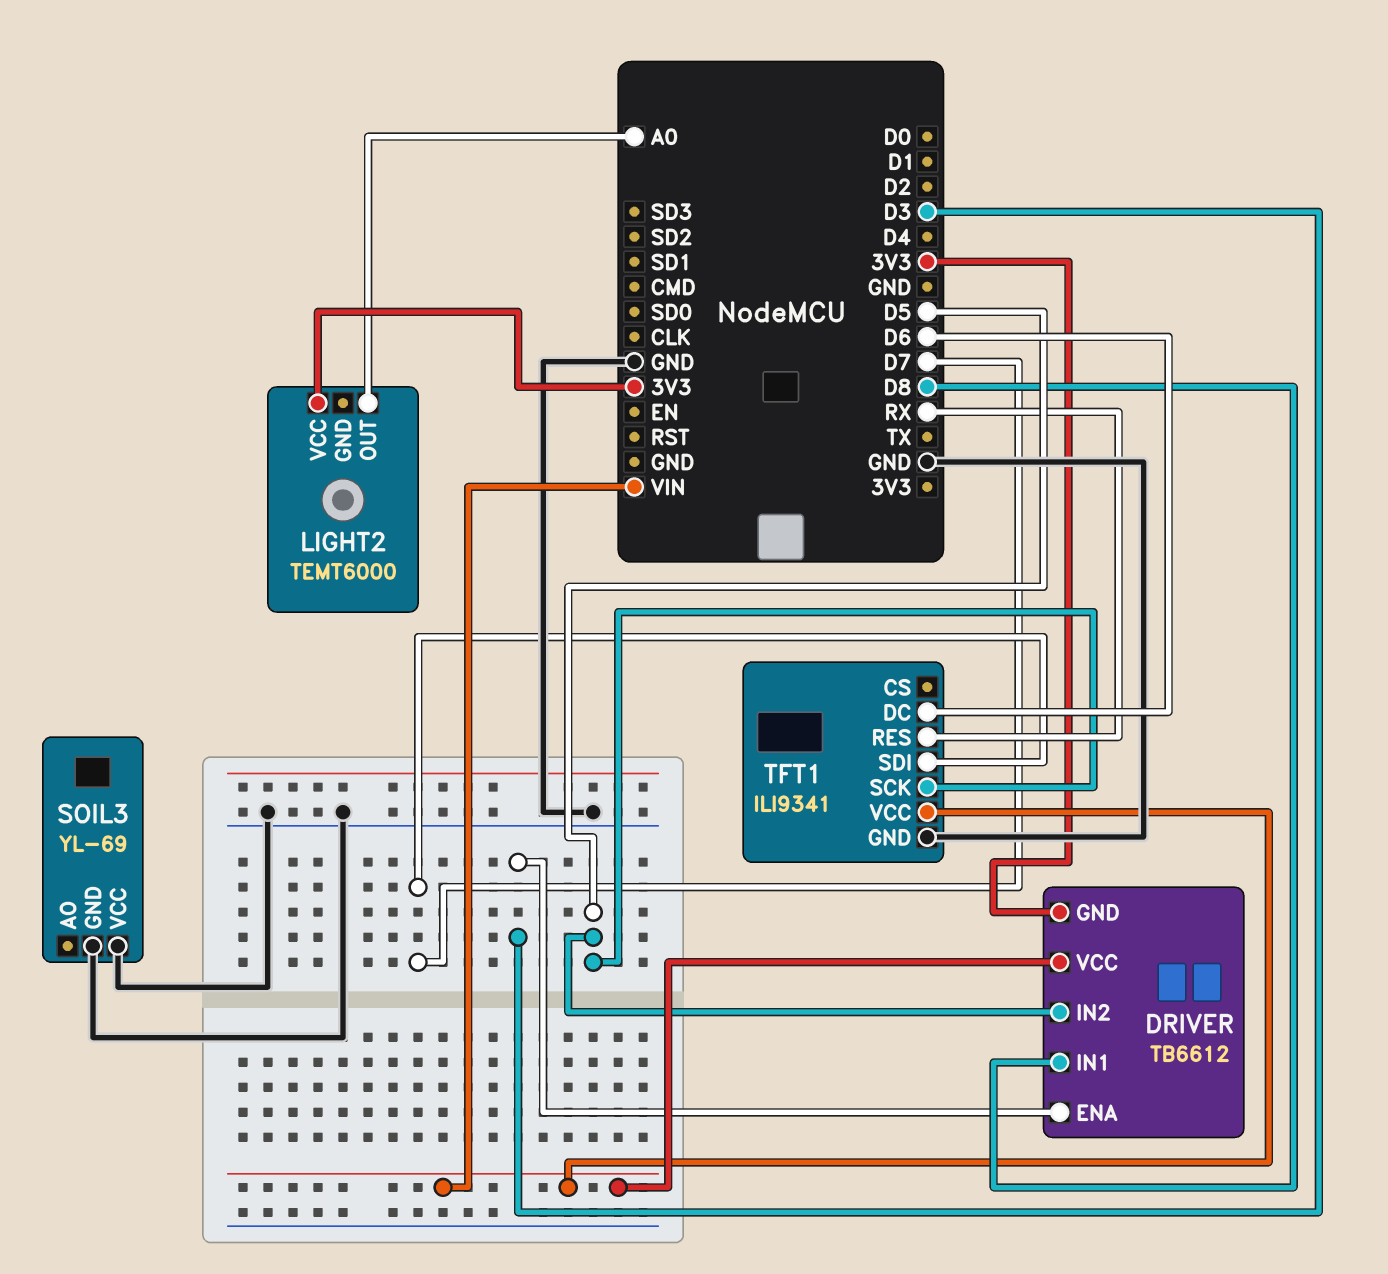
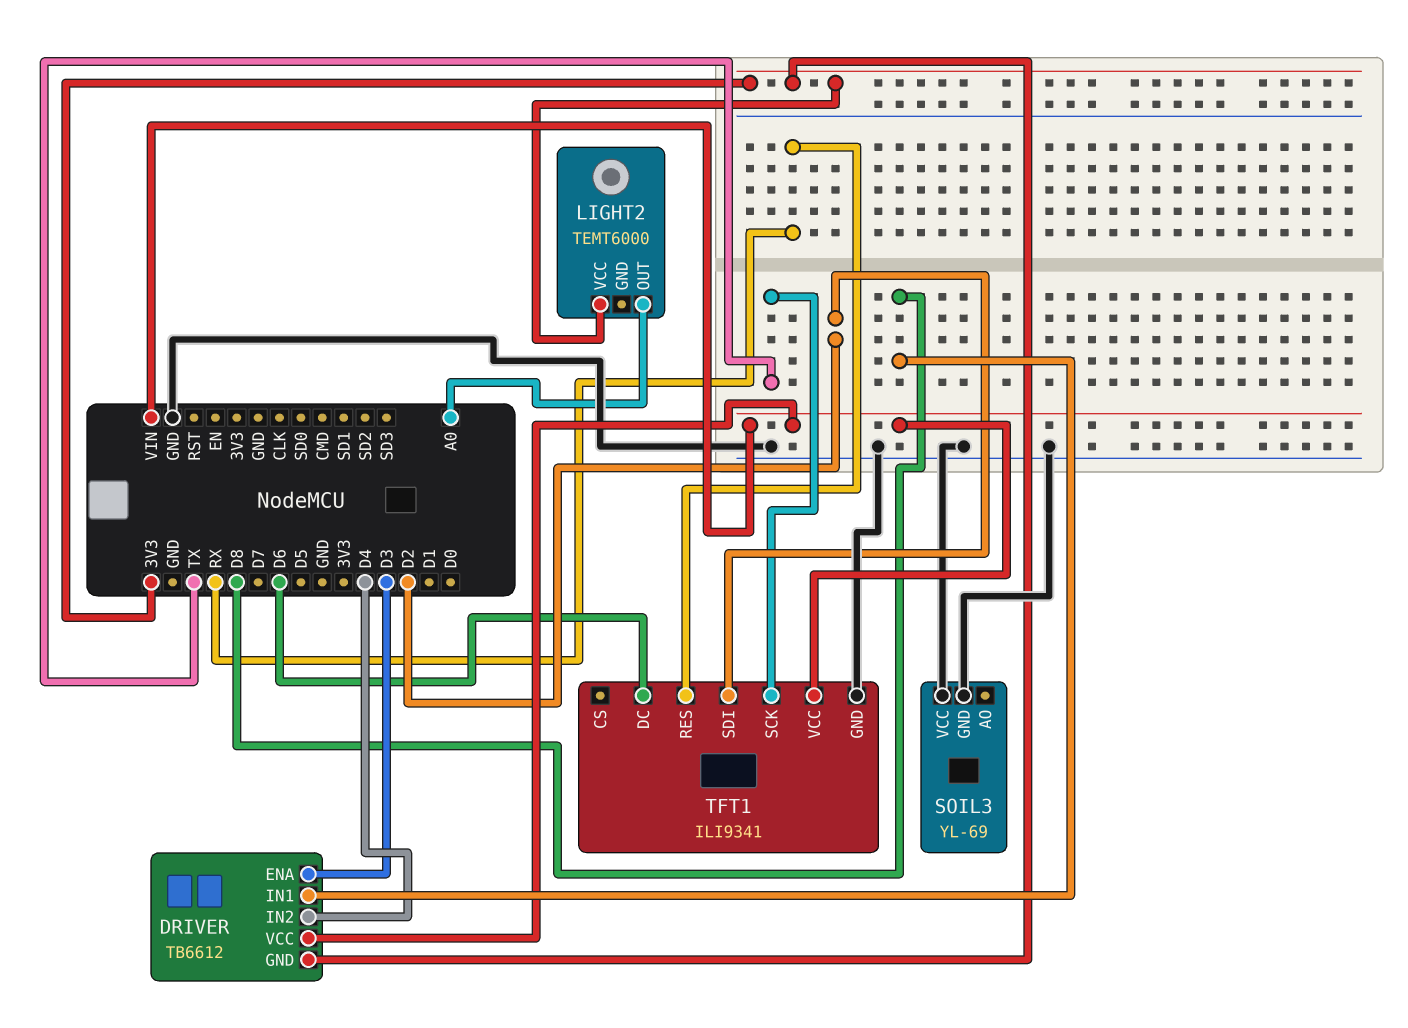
DRIVER pin IN2: D5 -> D4
TFT1 pin SCK: D5 -> TX
TFT1 pin SDI: D7 -> D2

